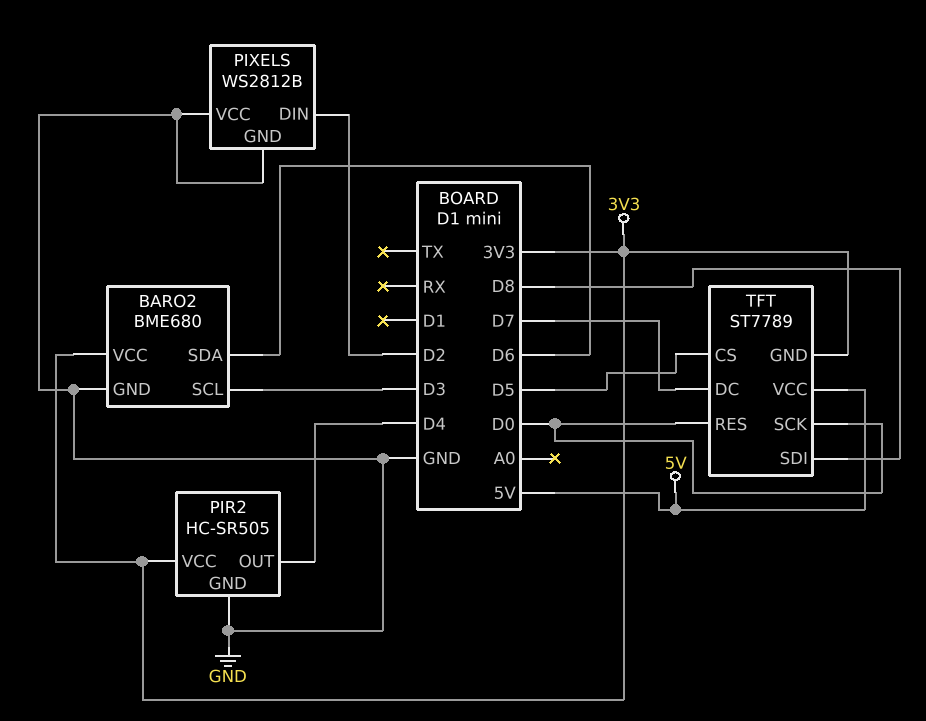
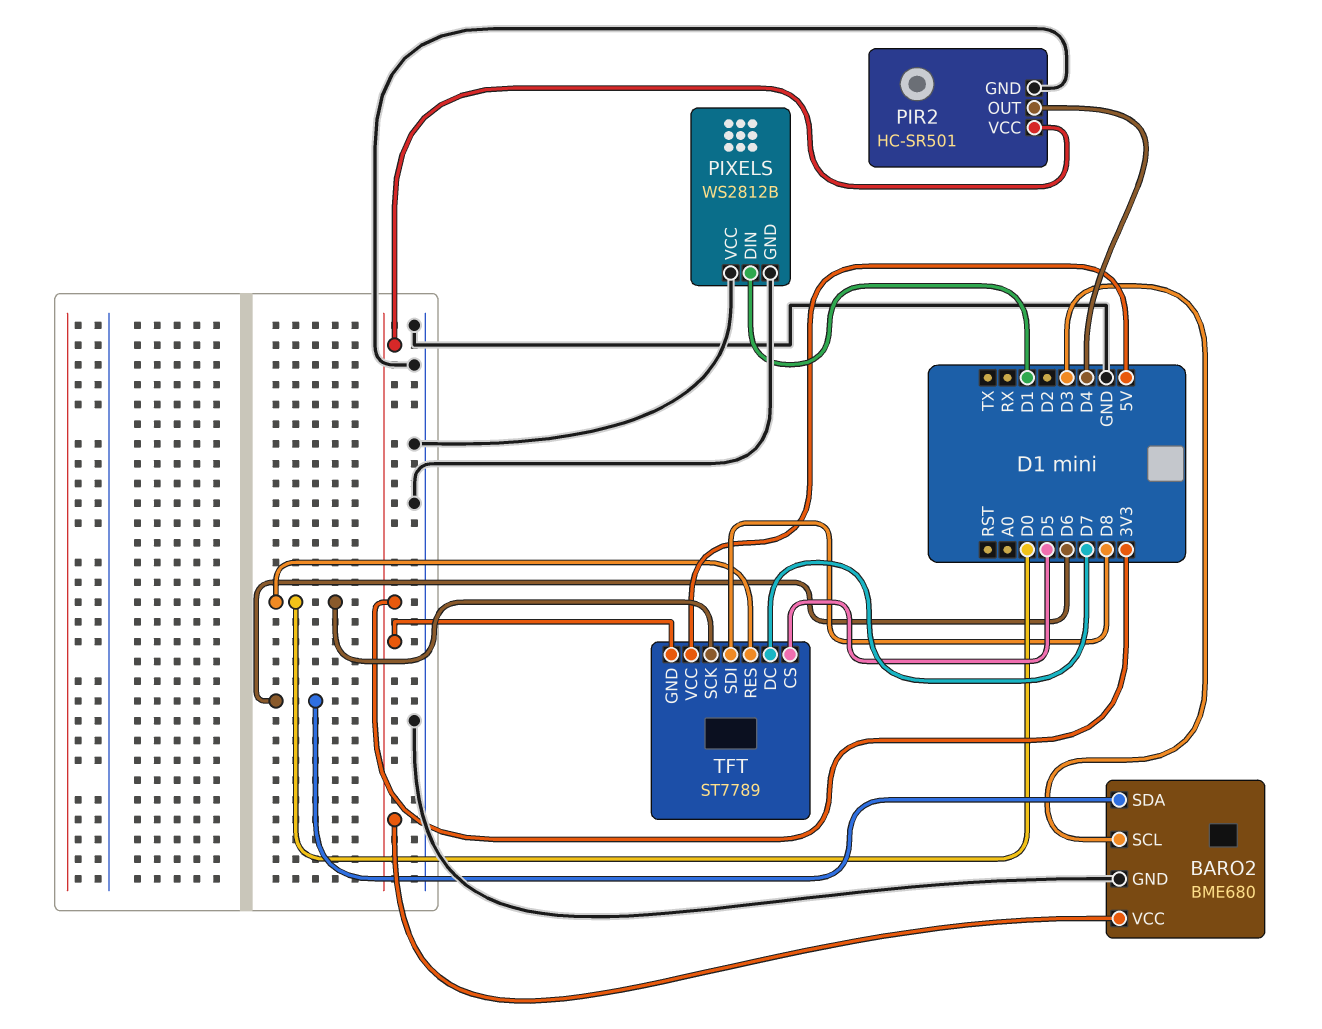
PIR2: HC-SR505 -> HC-SR501
PIXELS pin DIN: D2 -> D1

